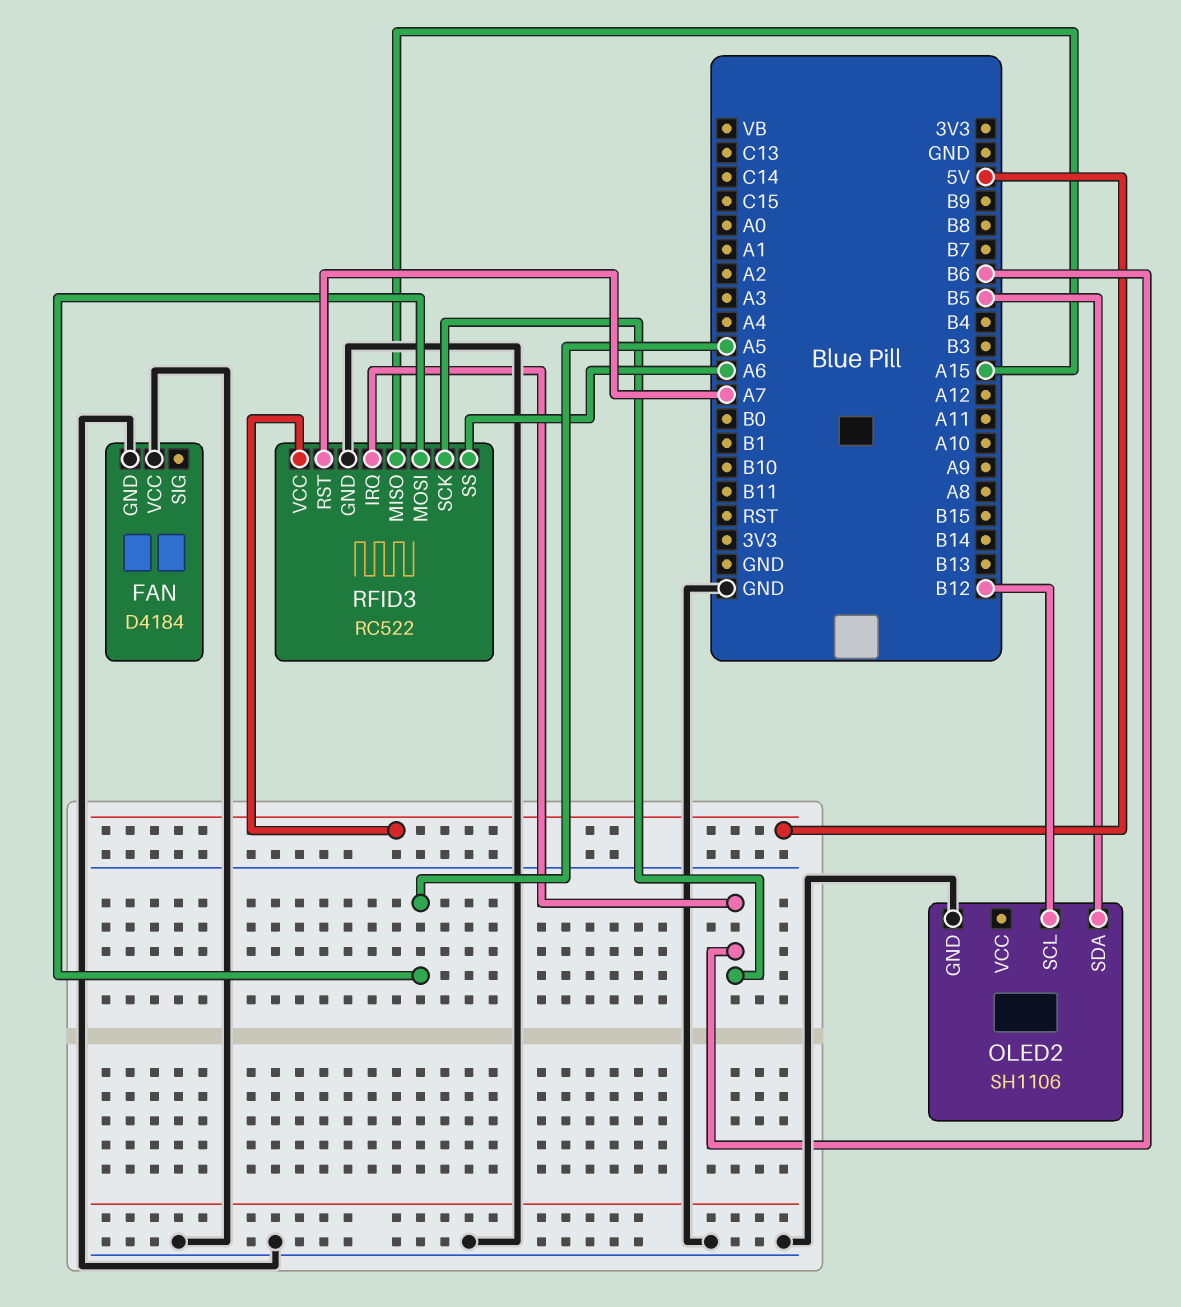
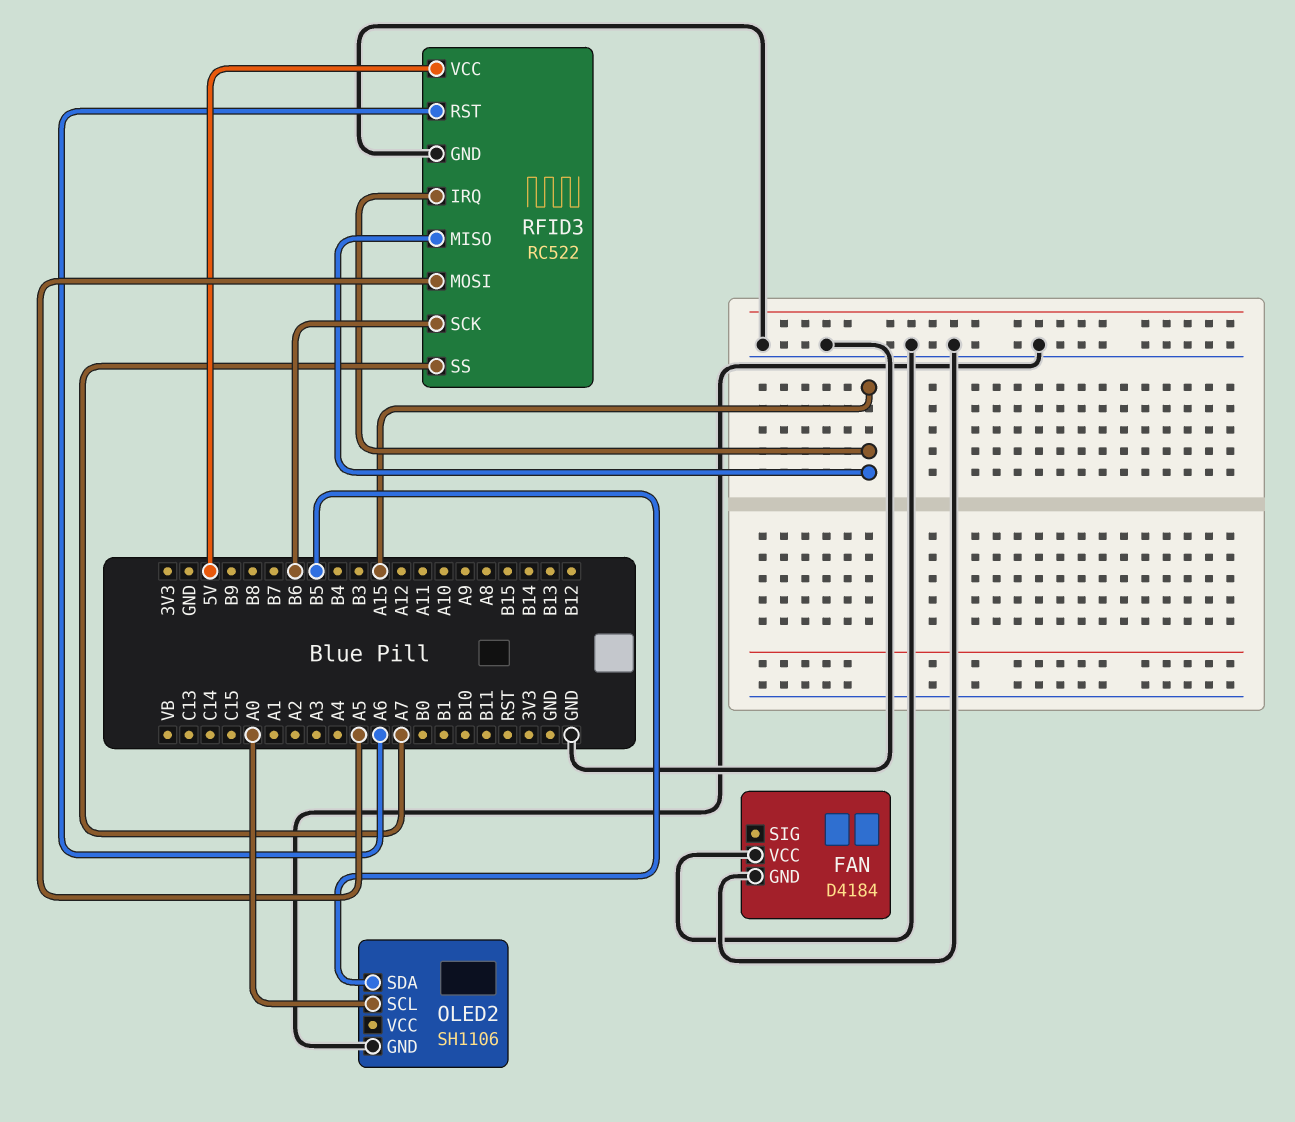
OLED2 pin SCL: B12 -> A0
RFID3 pin IRQ: B6 -> A15
RFID3 pin RST: A7 -> A6
RFID3 pin SS: A6 -> A7

